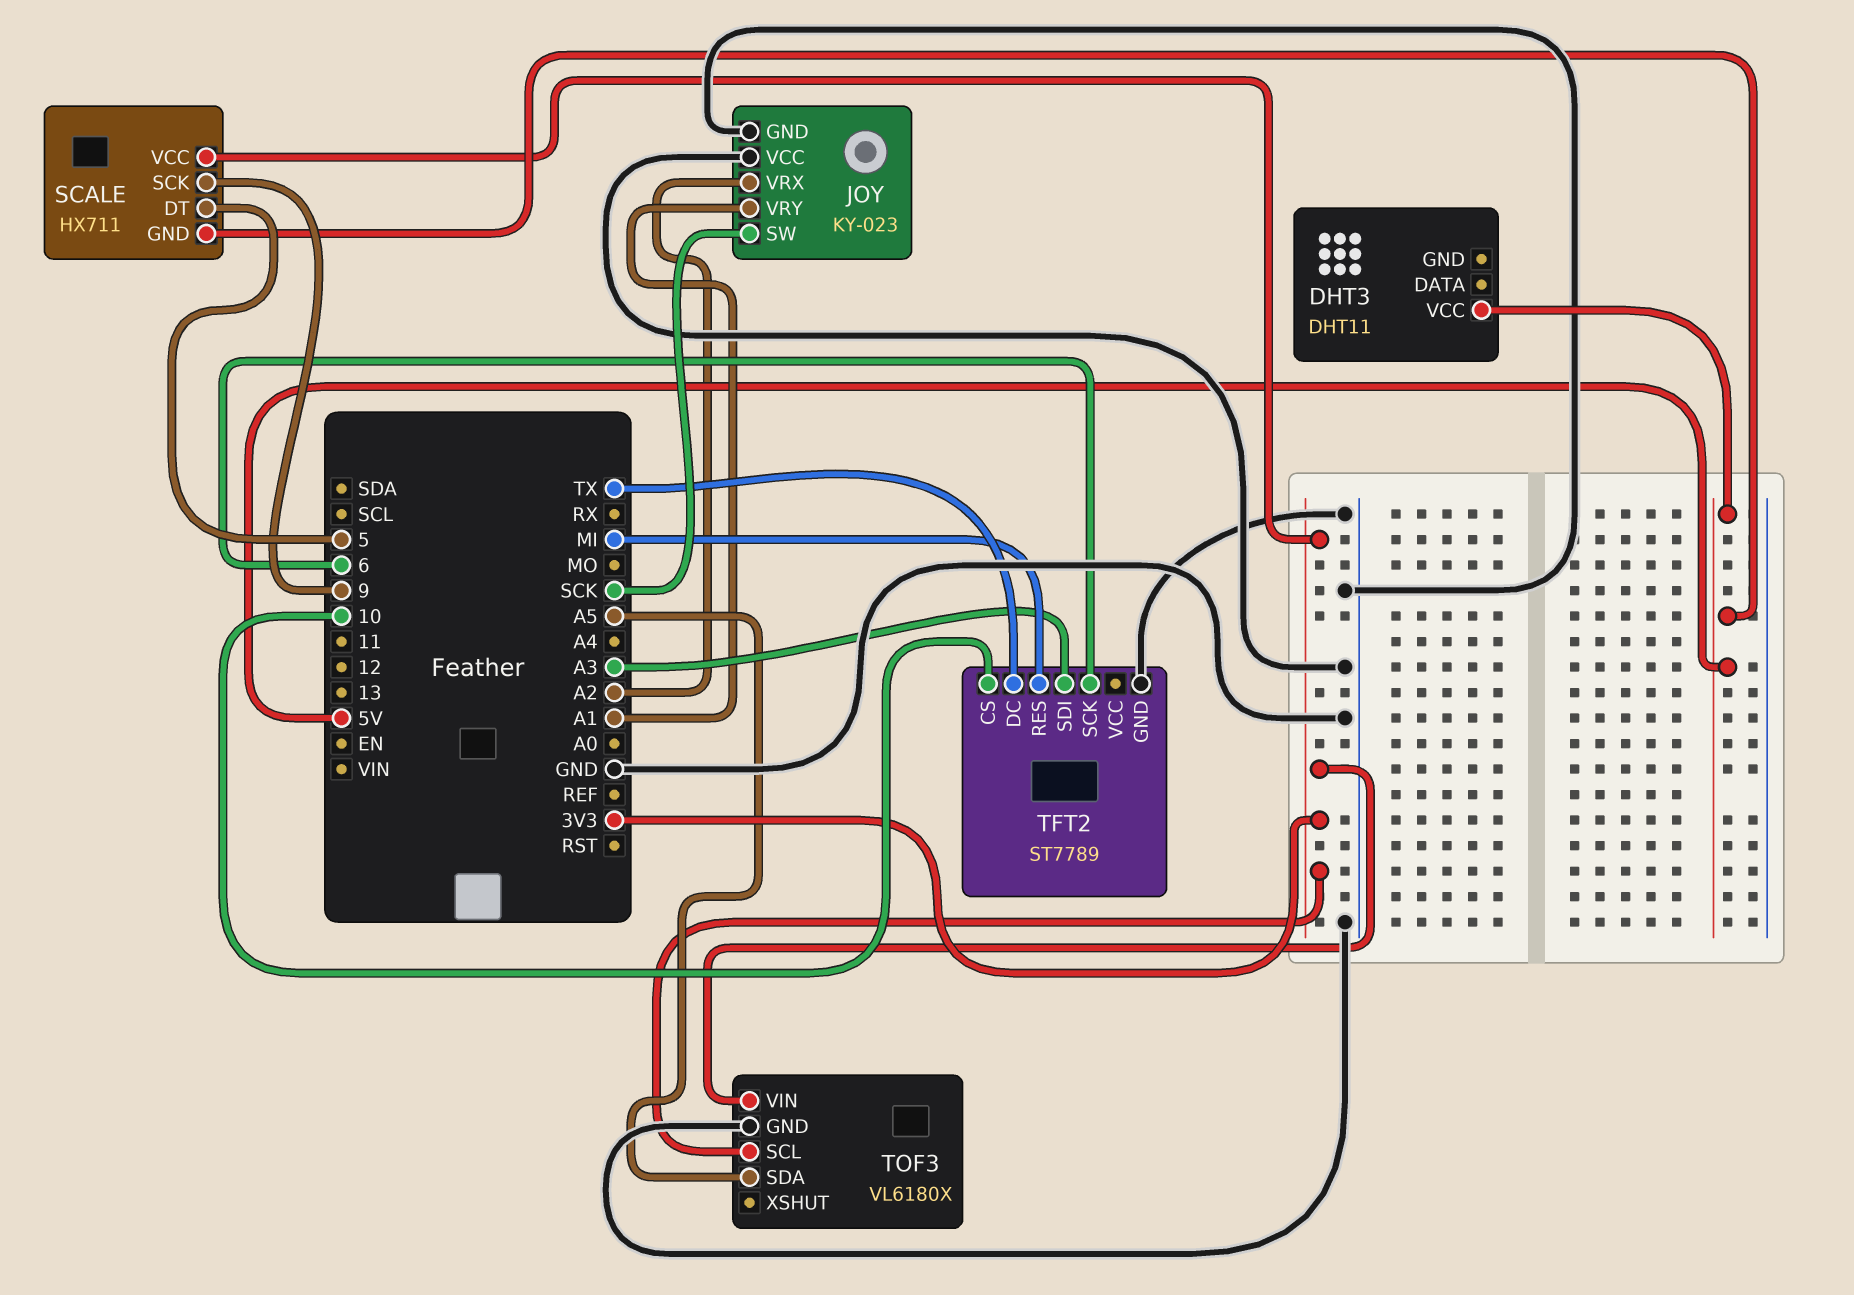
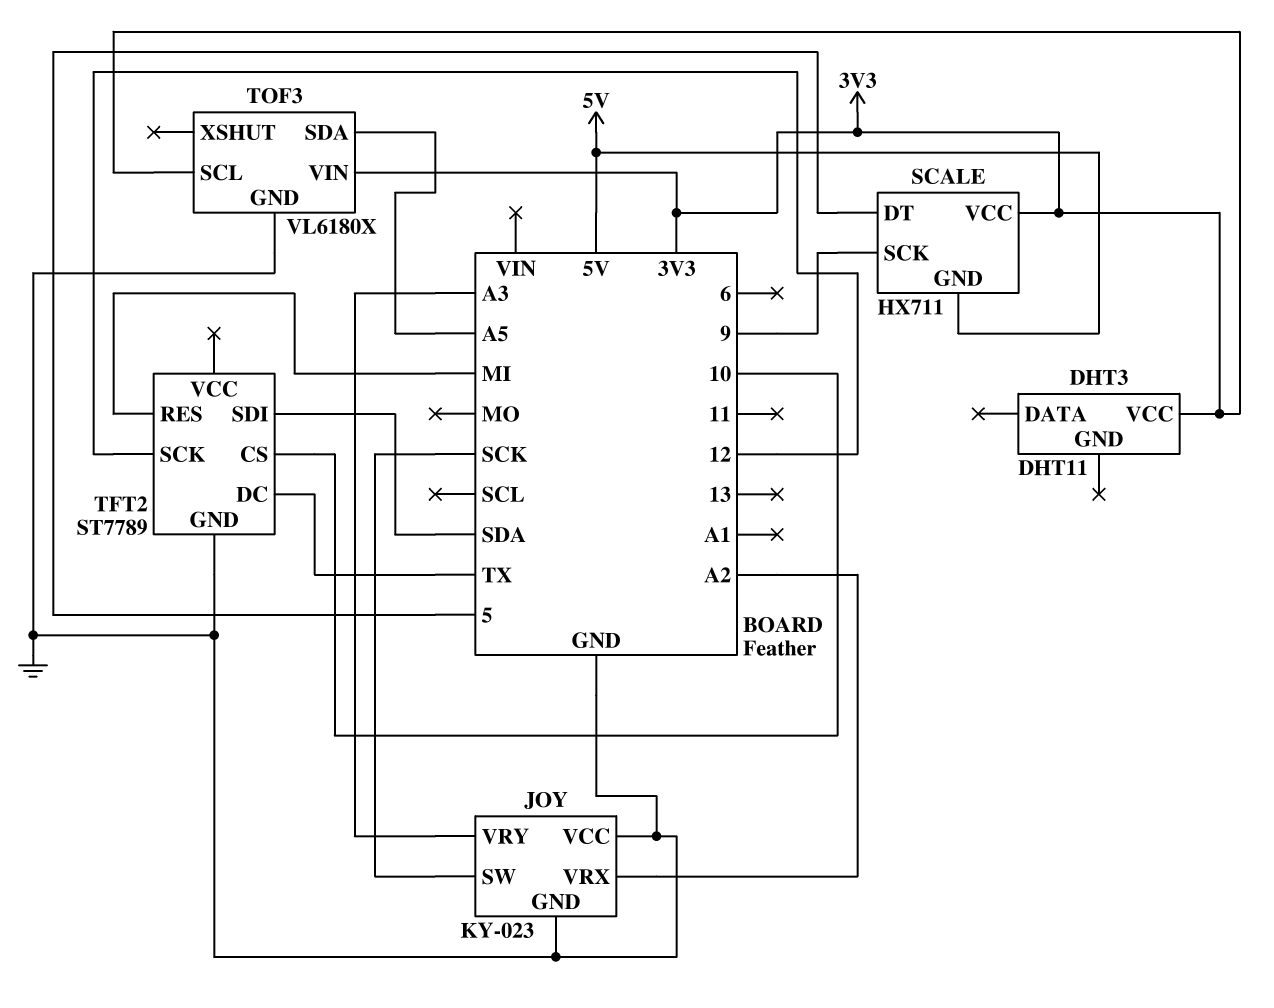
DHT3 pin VCC: 5V -> 3V3
JOY pin VRY: A1 -> A3
TFT2 pin SCK: 6 -> 12
TFT2 pin SDI: A3 -> SDA

